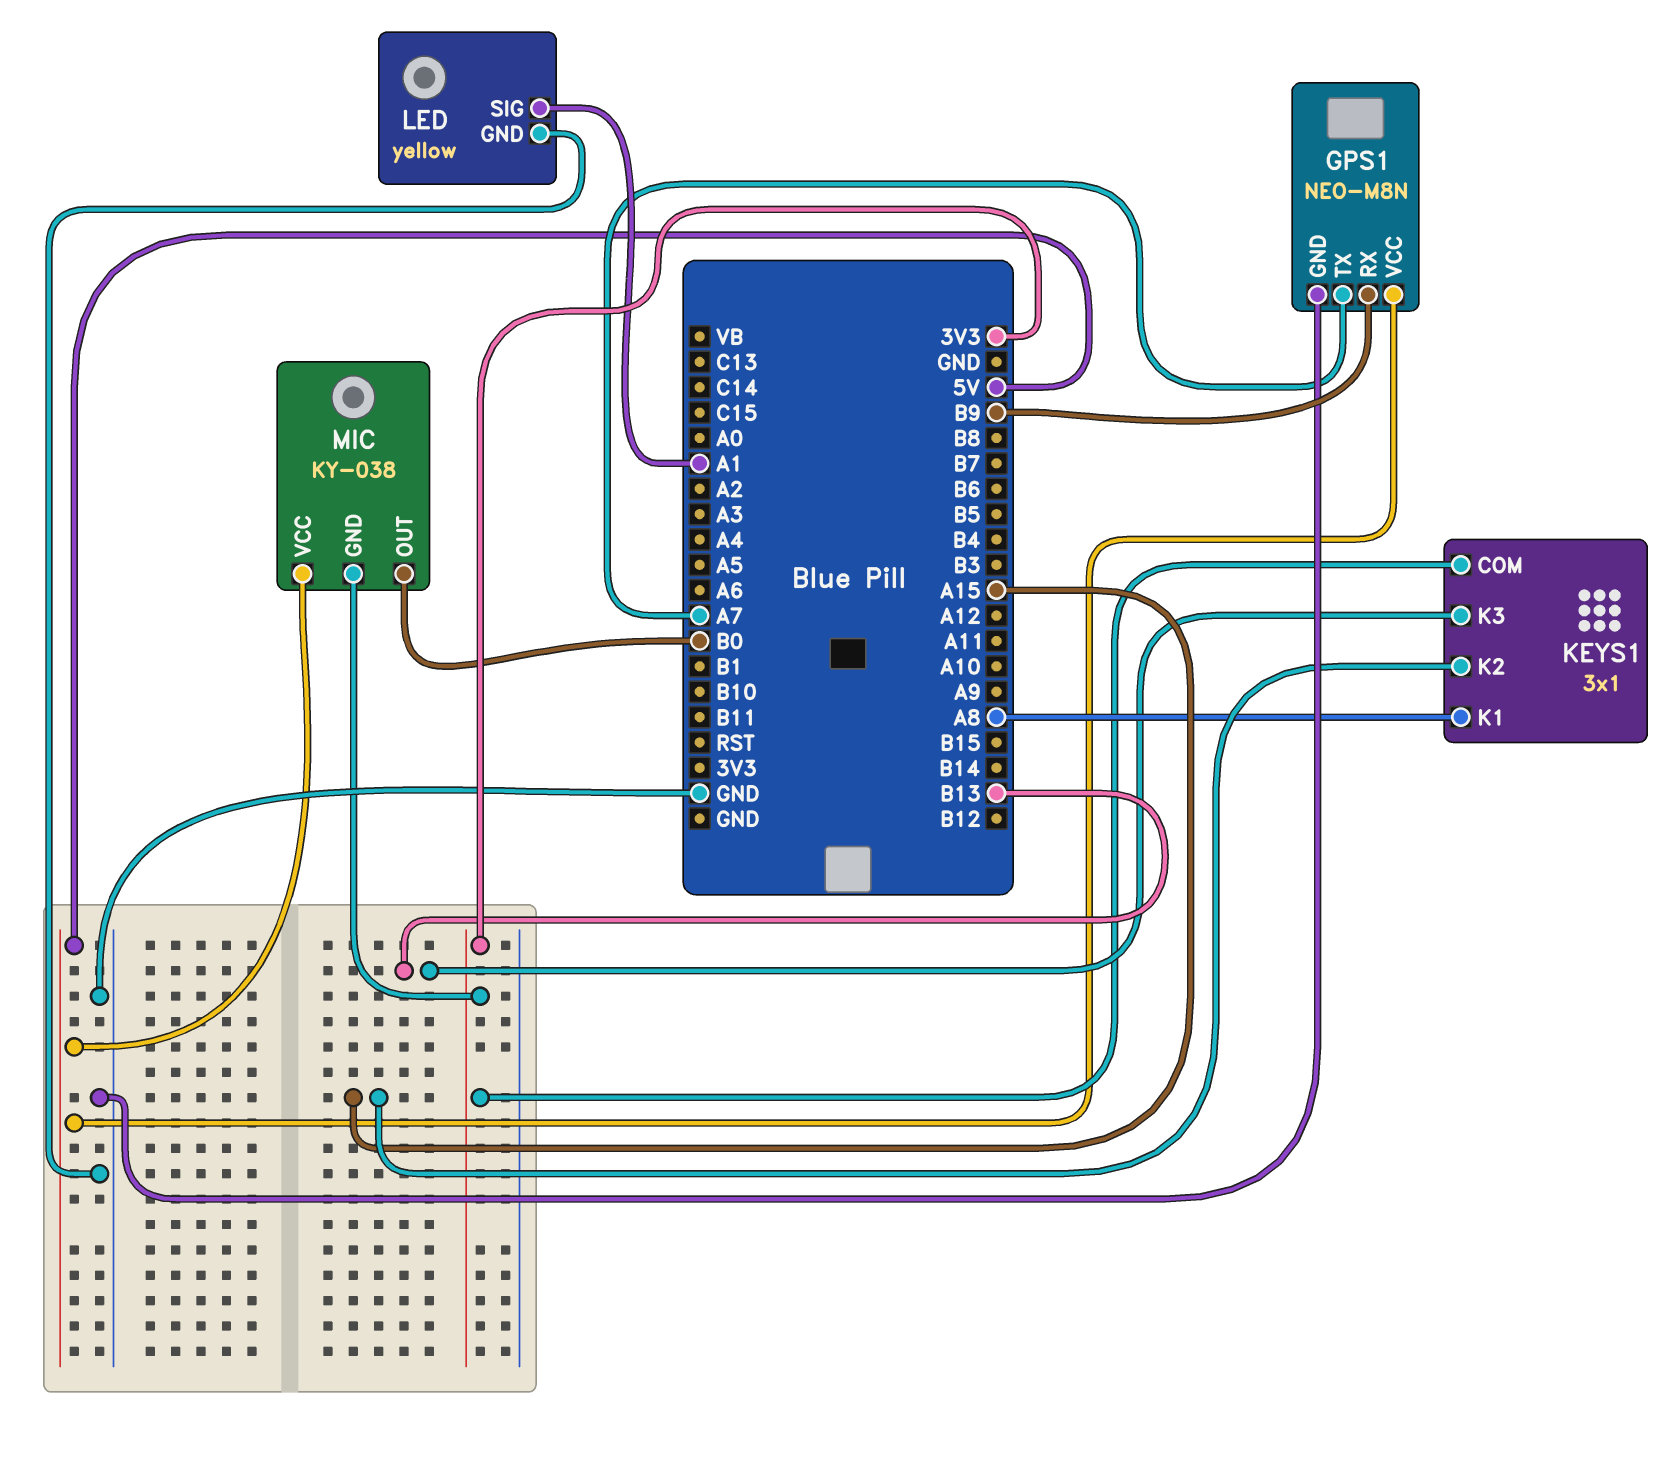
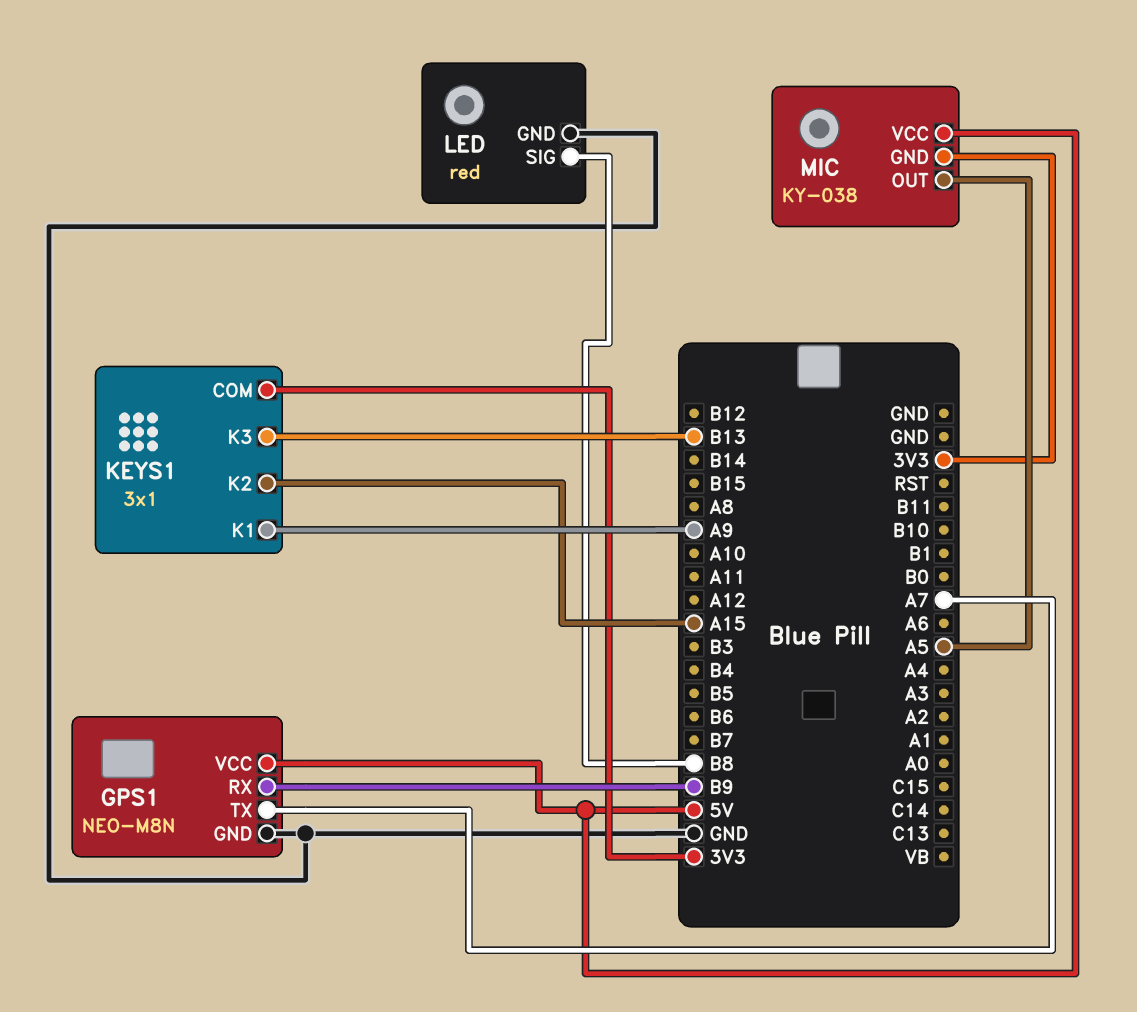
KEYS1 pin K1: A8 -> A9
LED: yellow -> red
LED pin SIG: A1 -> B8
MIC pin OUT: B0 -> A5

